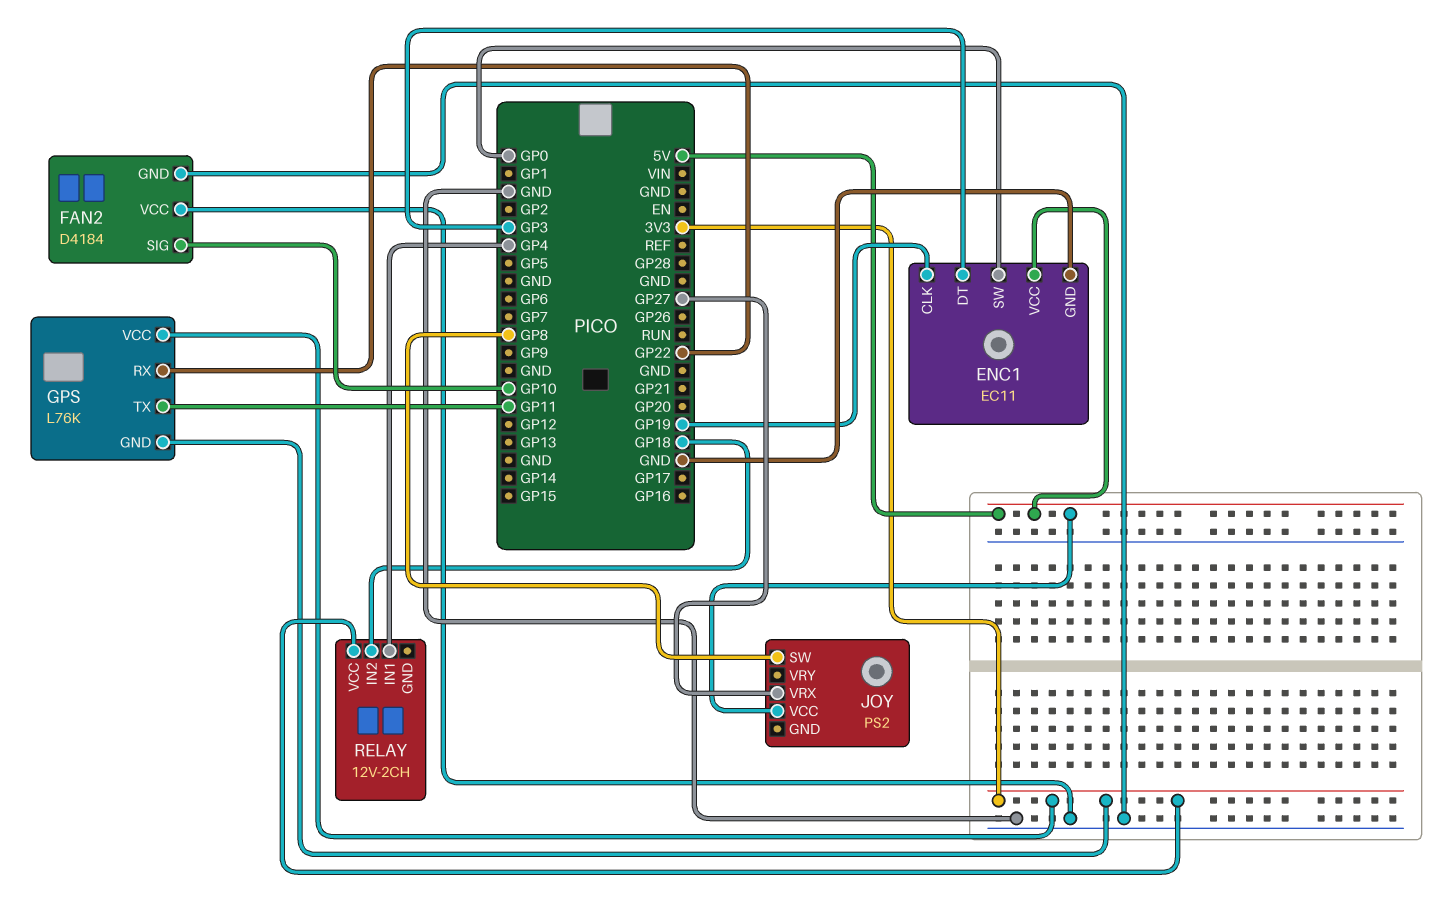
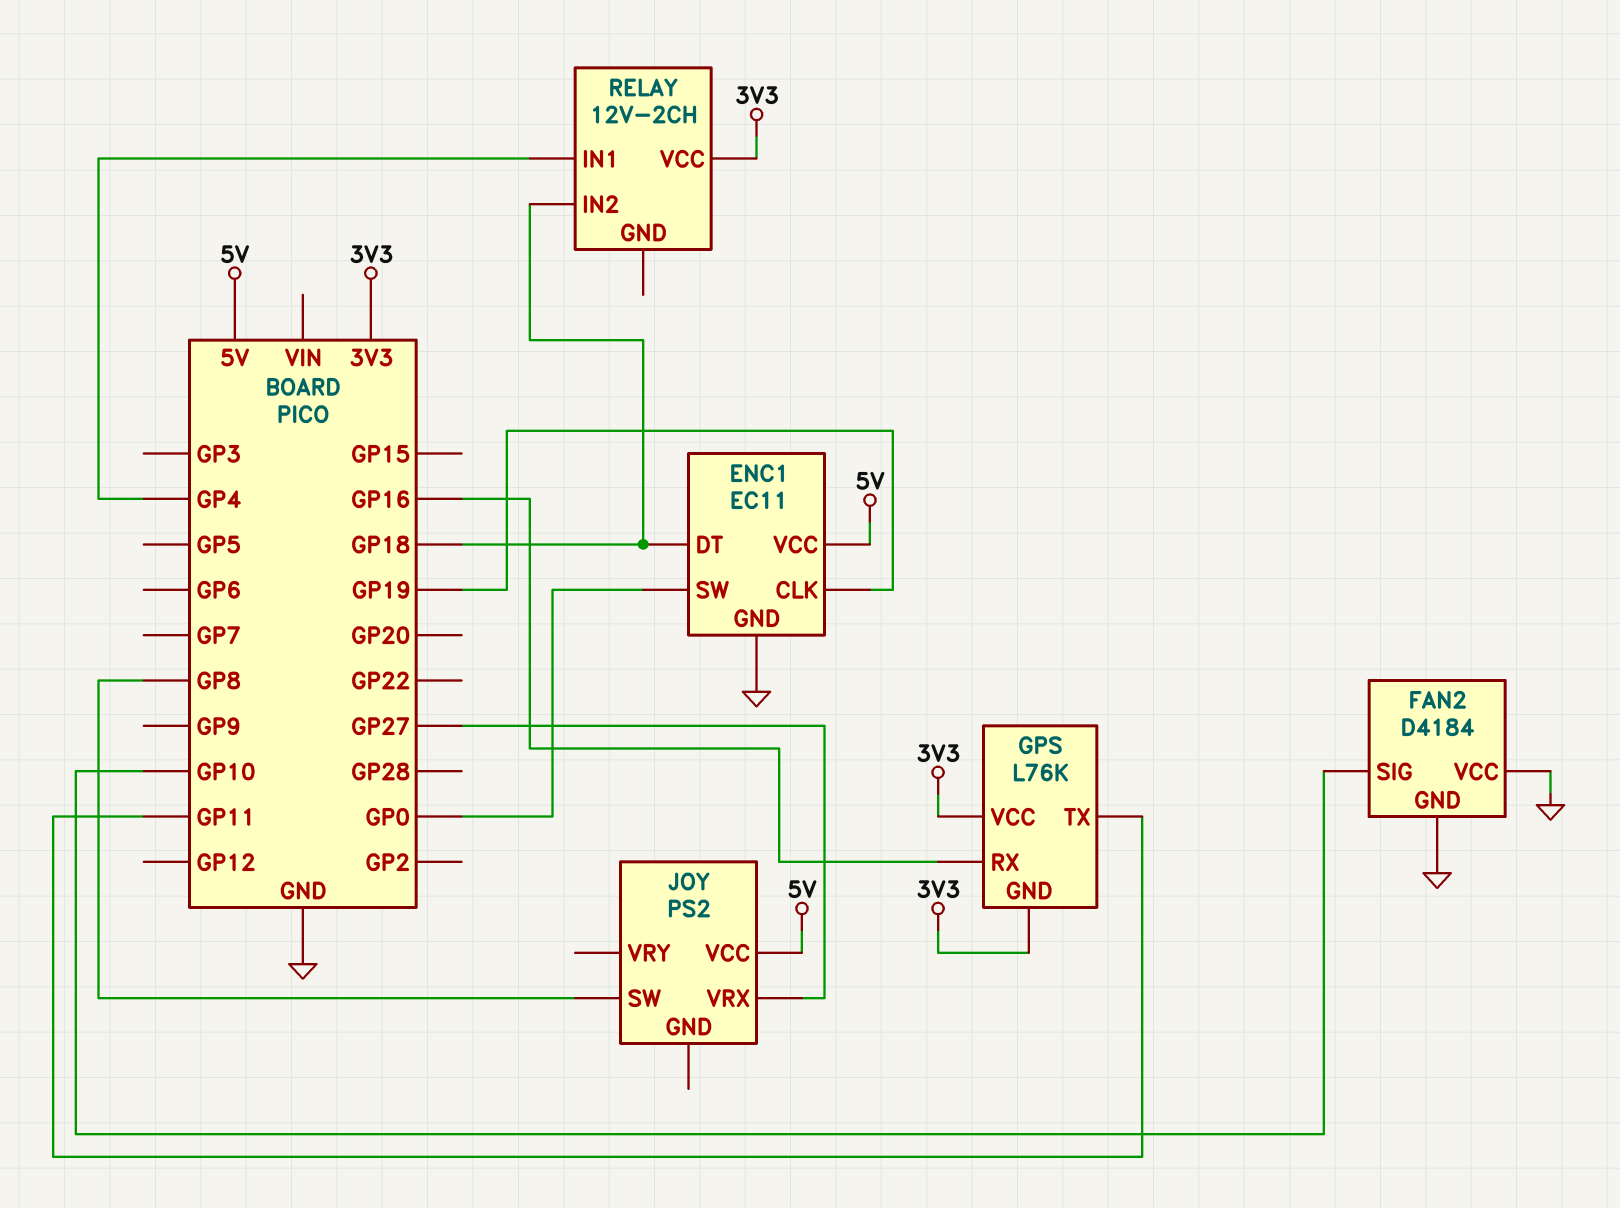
ENC1 pin DT: GP3 -> GP18
GPS pin RX: GP22 -> GP16

